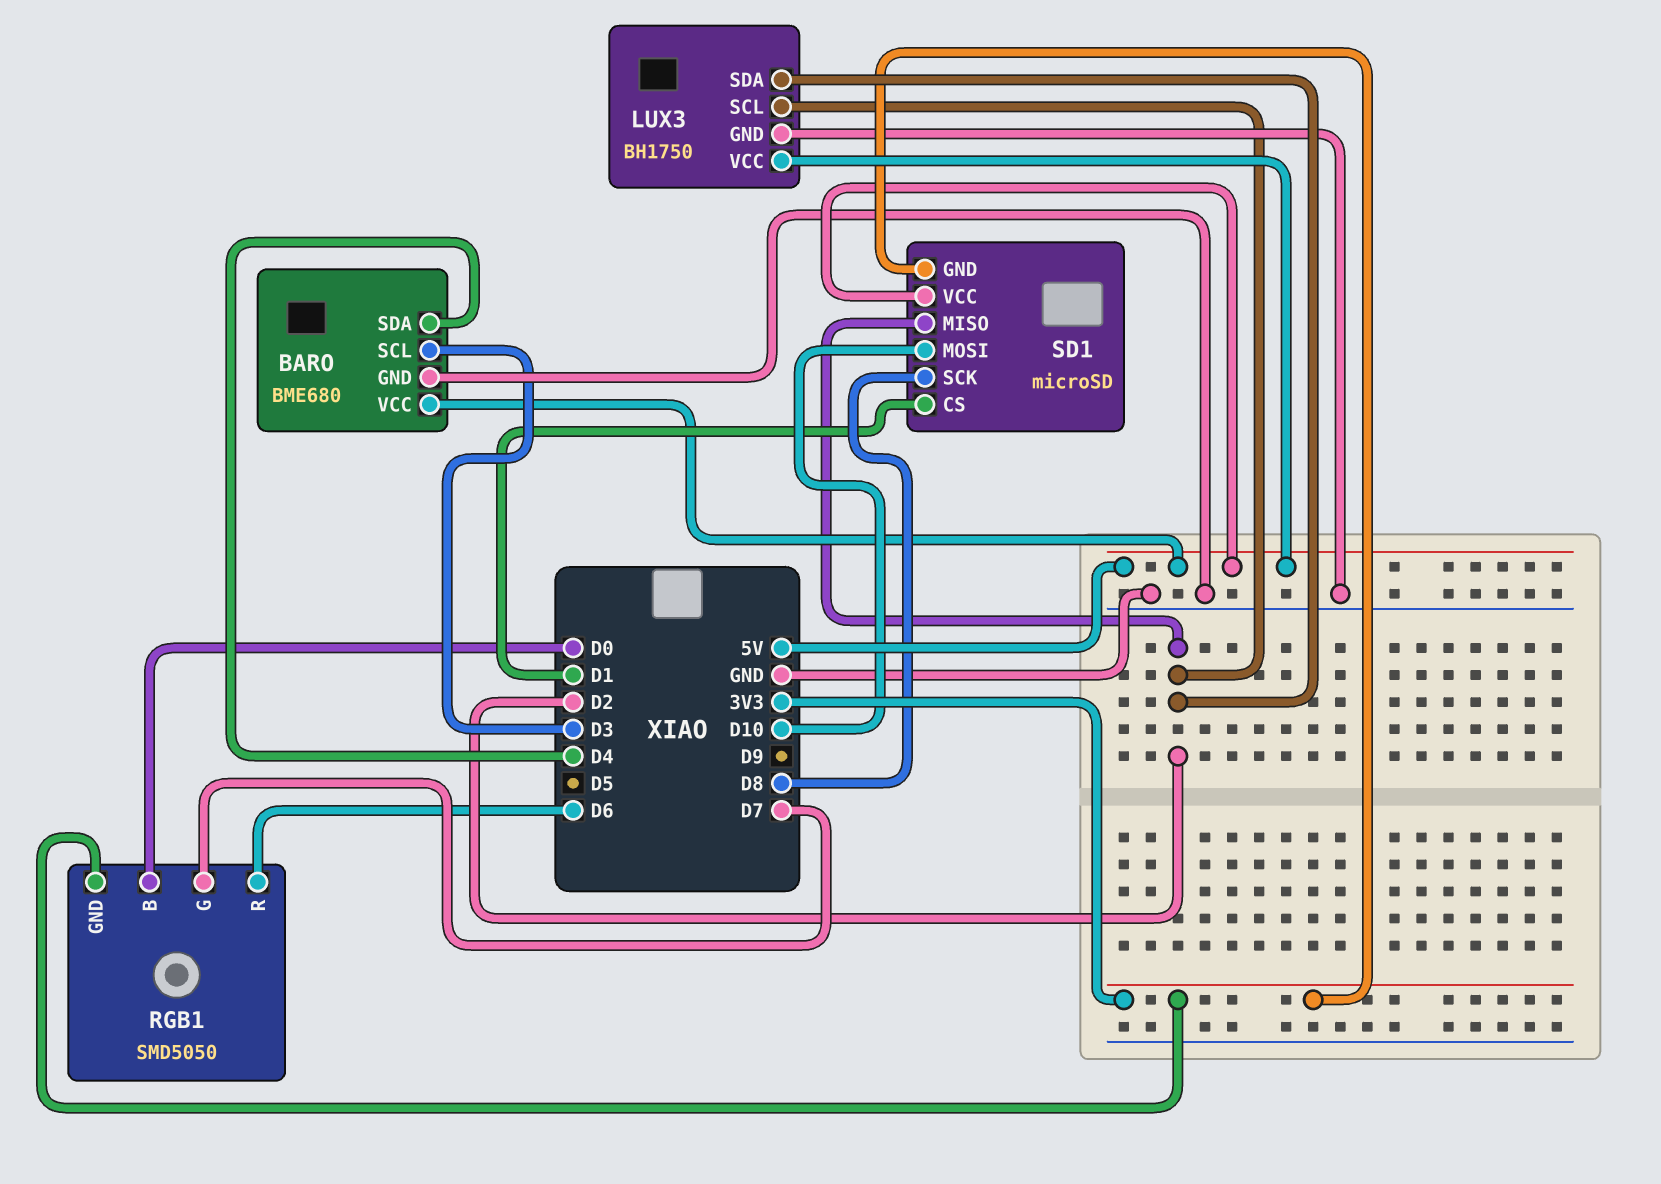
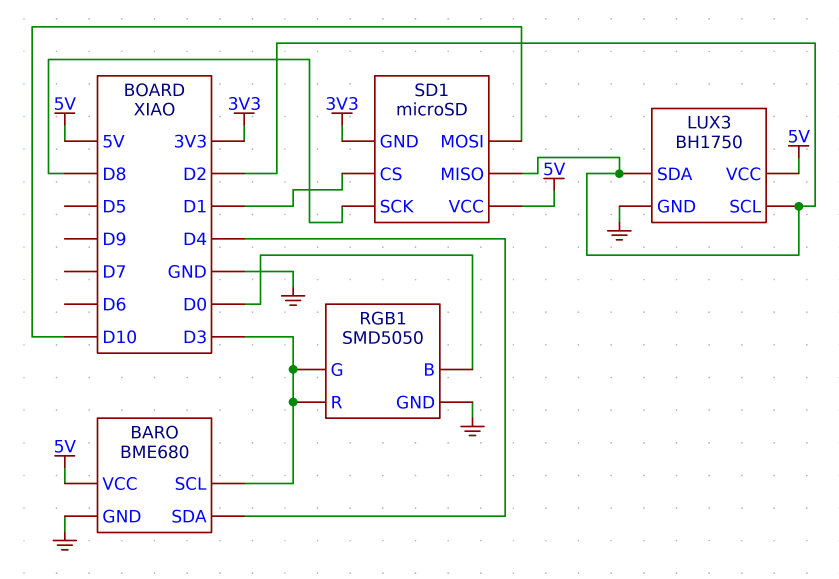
RGB1 pin G: D7 -> D3
RGB1 pin GND: 3V3 -> GND
RGB1 pin R: D6 -> D3

